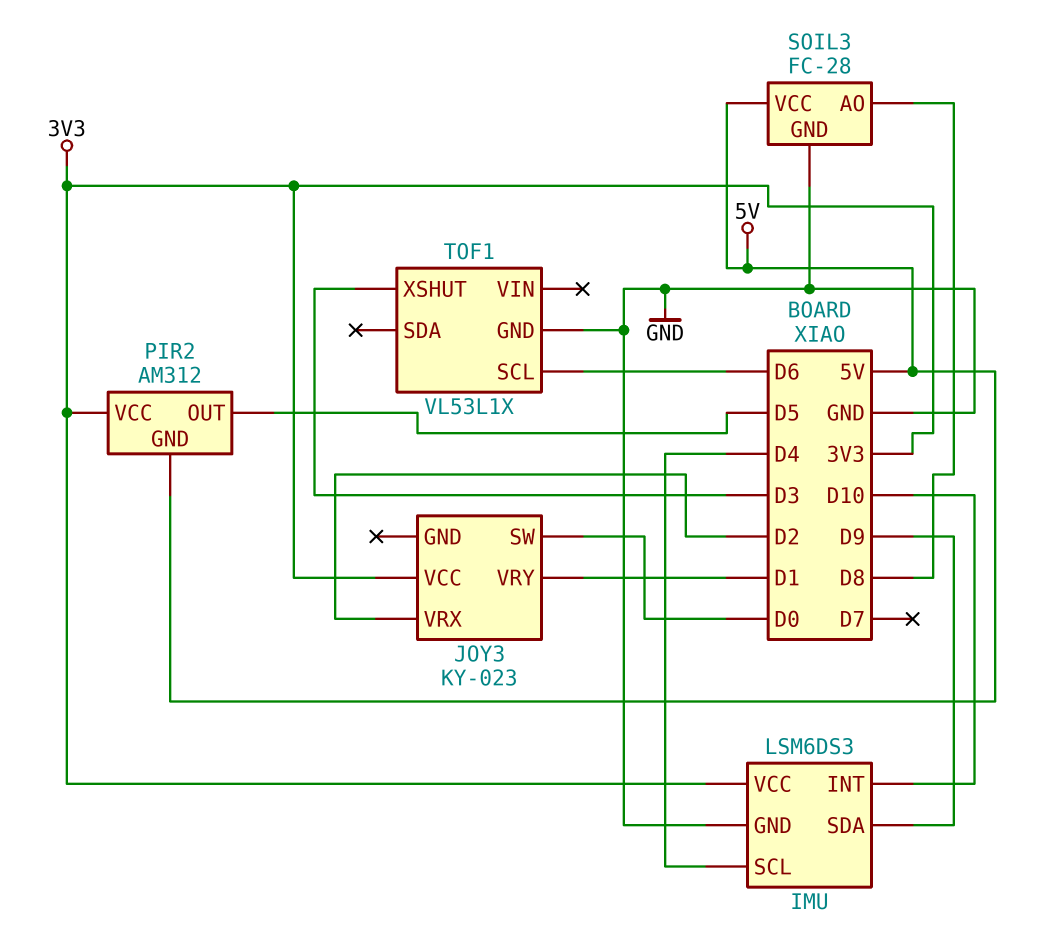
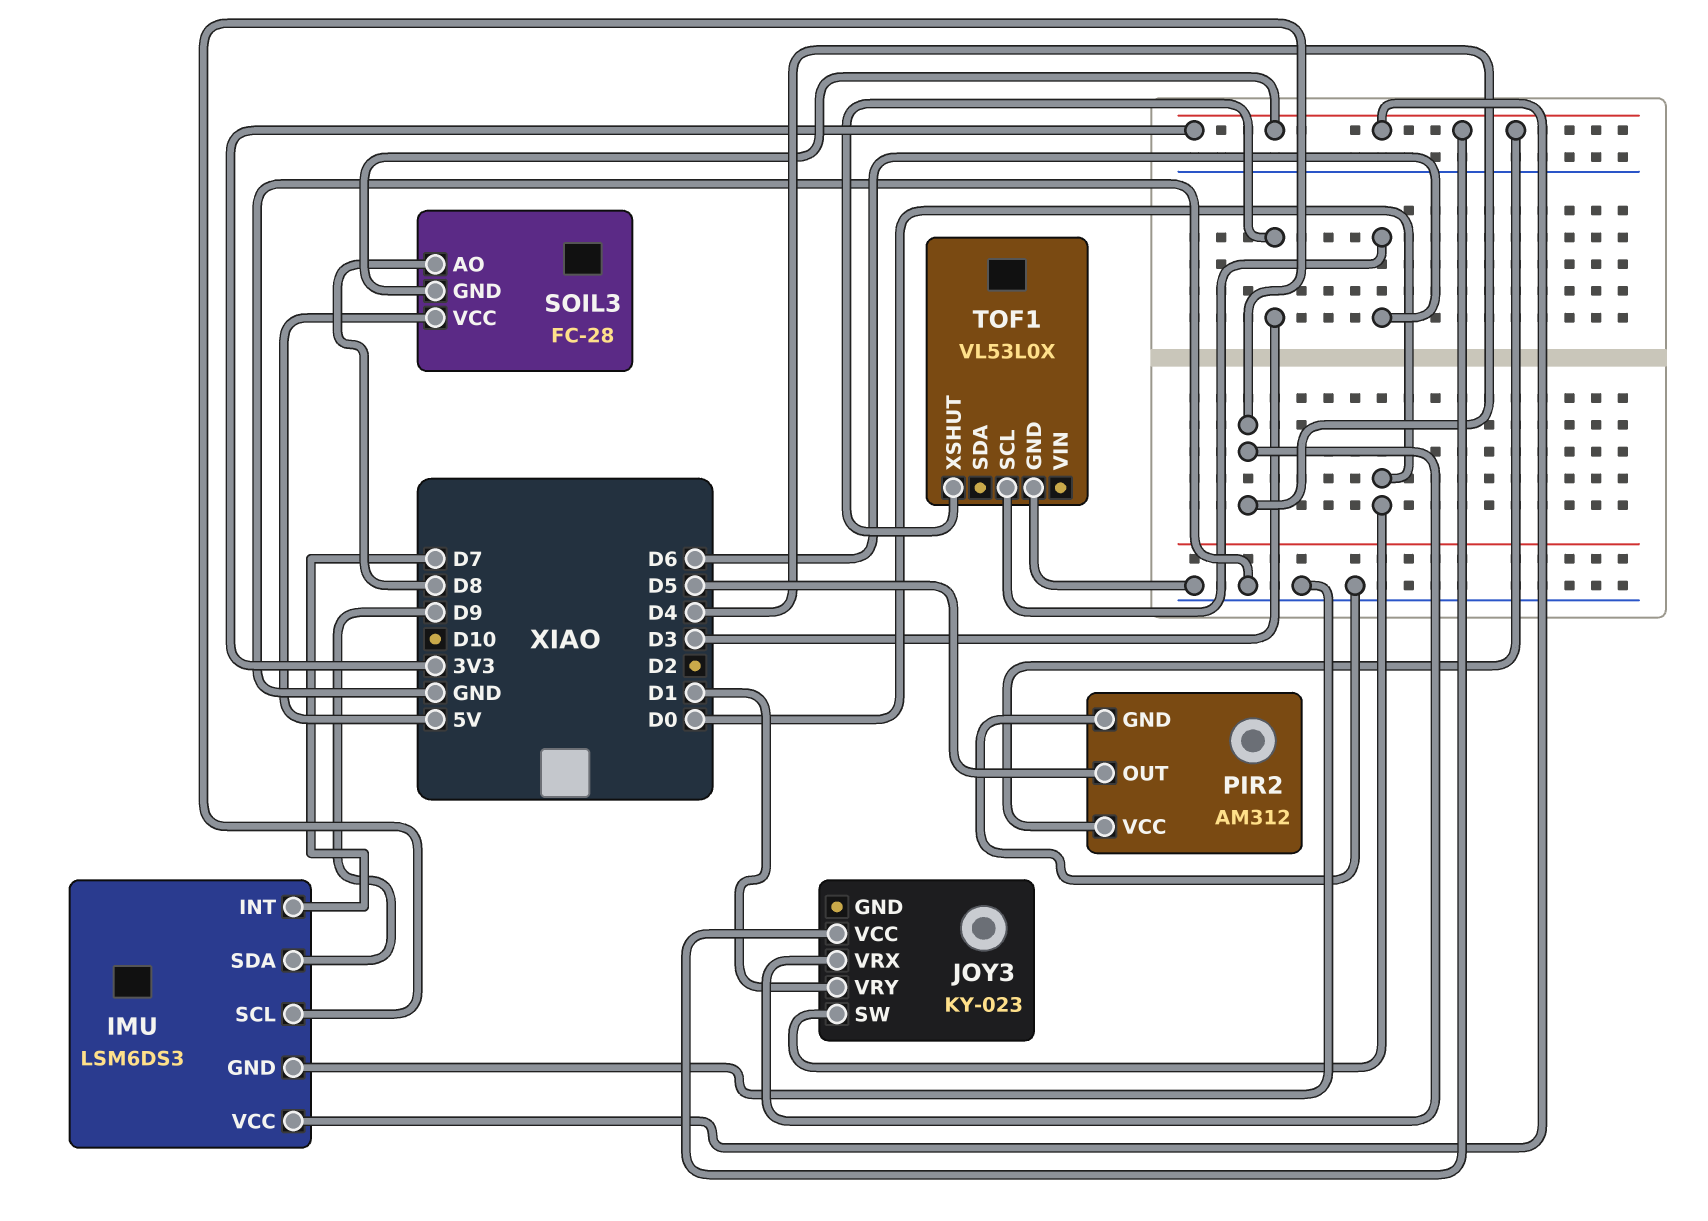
IMU pin INT: D10 -> D7
JOY3 pin VRX: D2 -> D4
PIR2 pin GND: 5V -> GND
SOIL3 pin GND: GND -> 3V3
TOF1: VL53L1X -> VL53L0X

